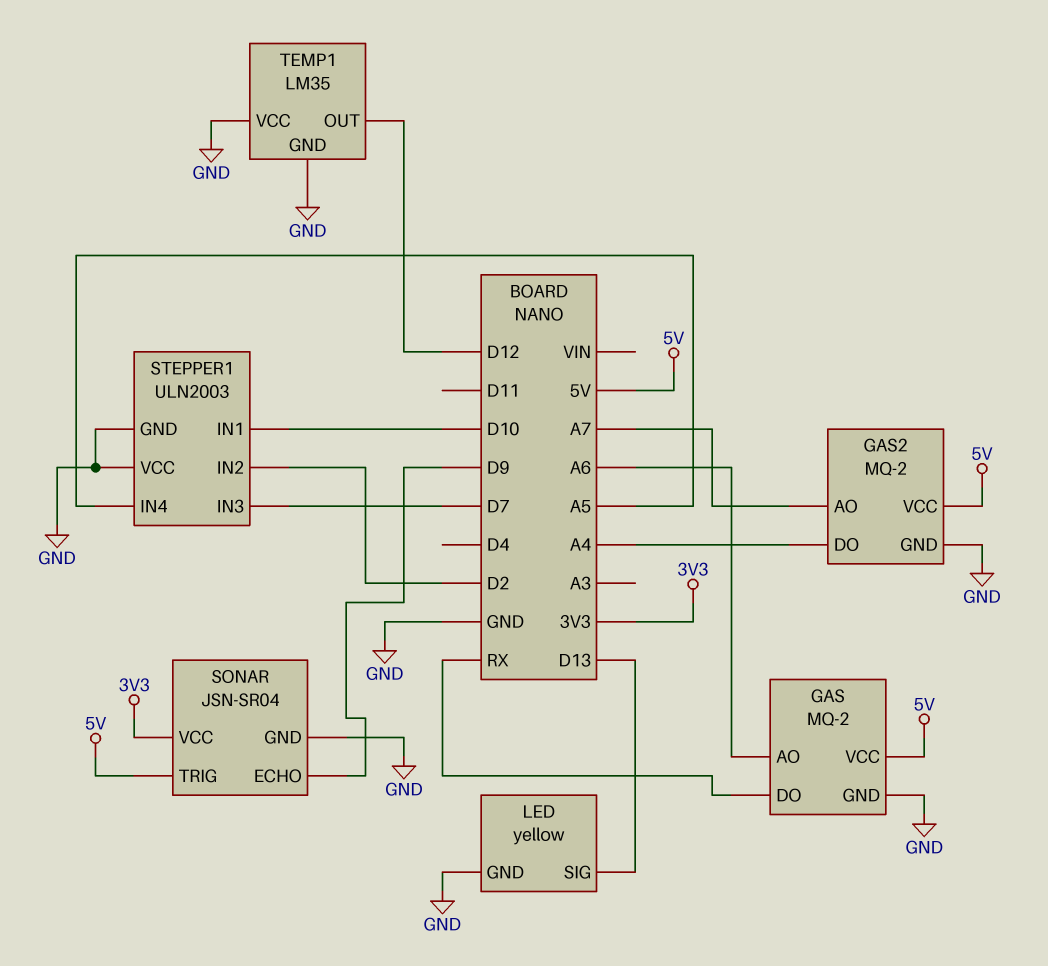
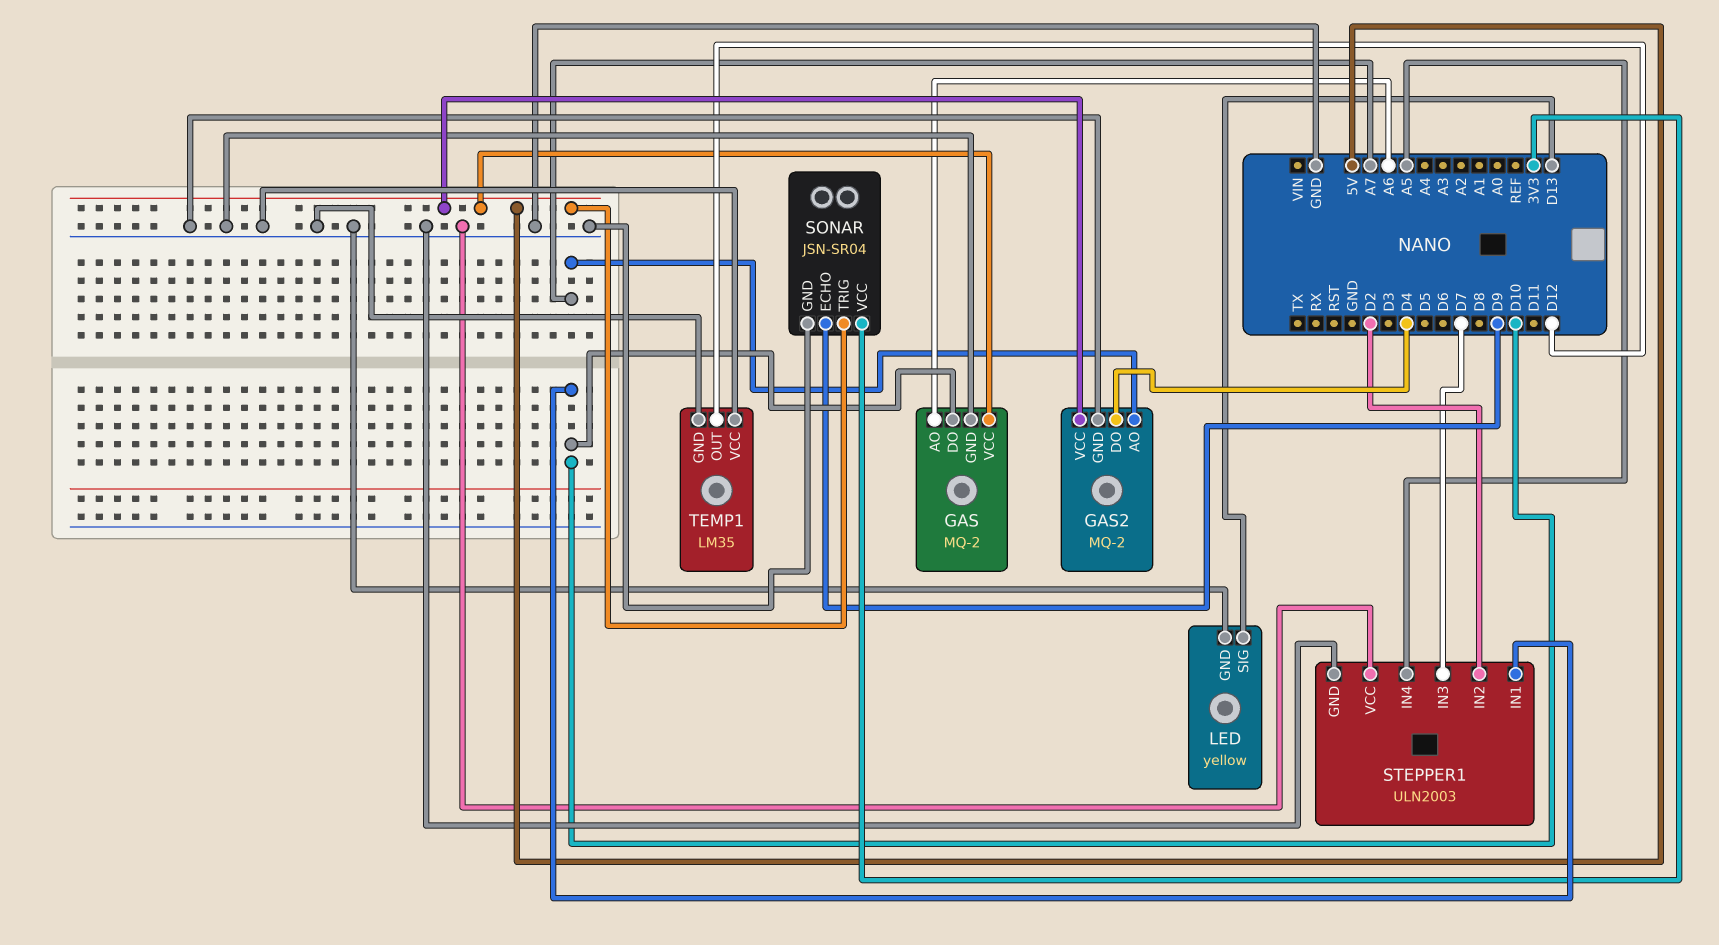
GAS pin DO: RX -> D10
GAS2 pin DO: A4 -> D4

